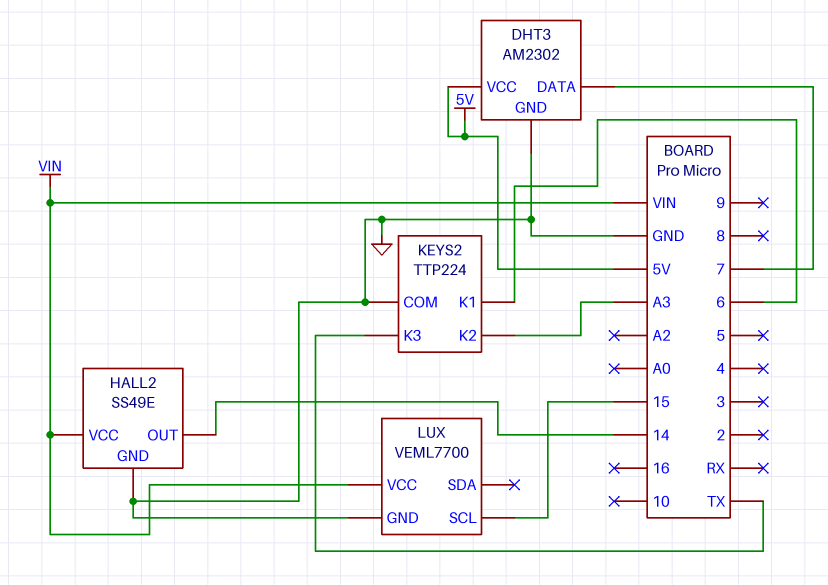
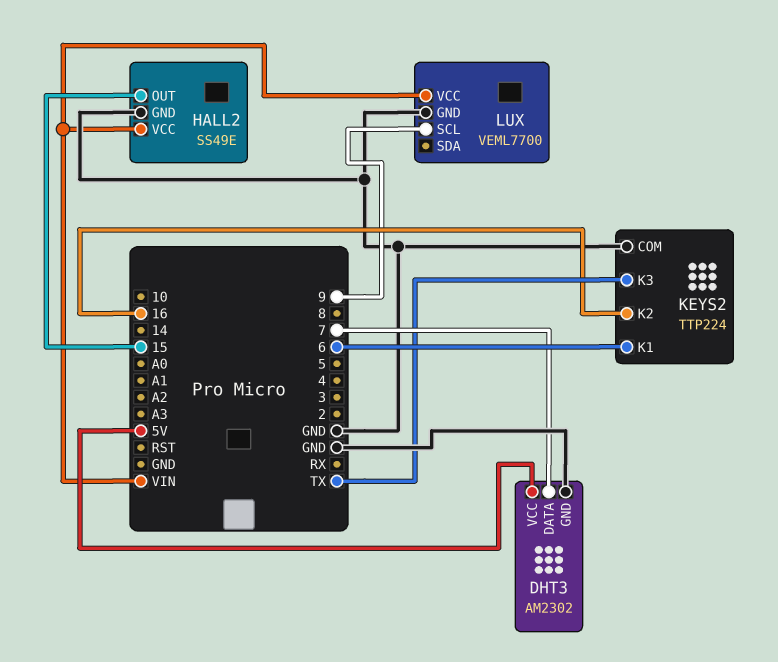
HALL2 pin OUT: 14 -> 15
KEYS2 pin K2: A3 -> 16
LUX pin SCL: 15 -> 9

